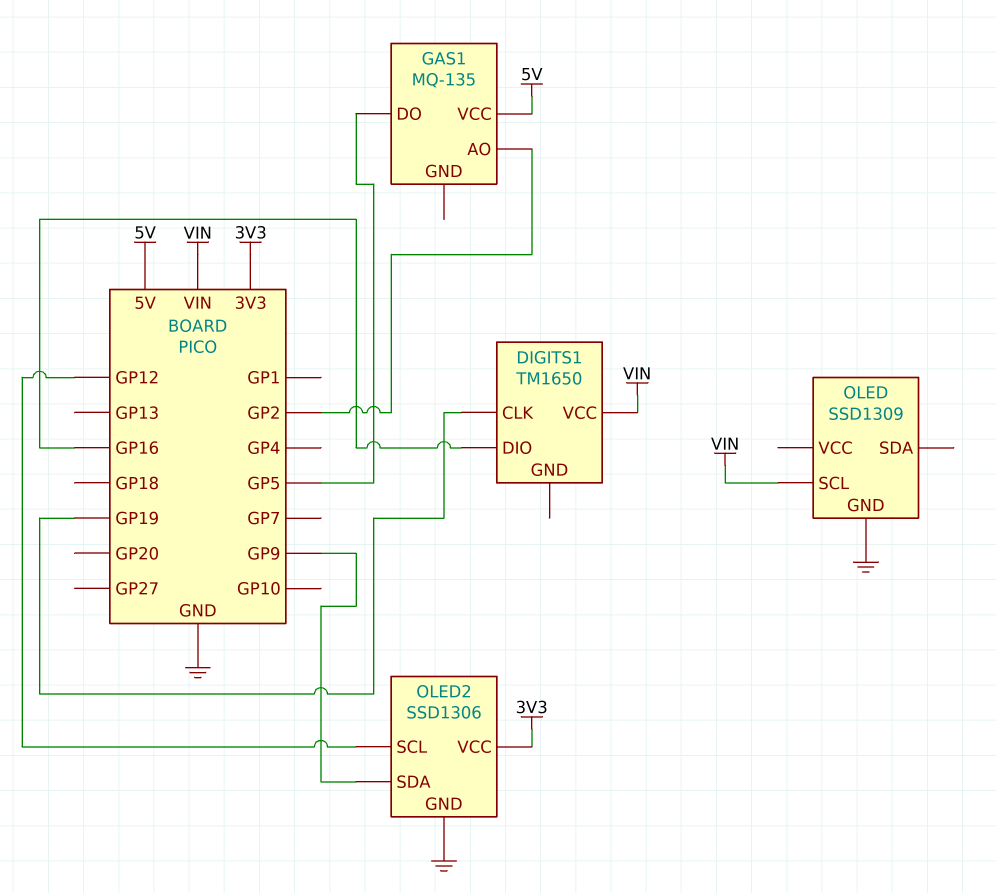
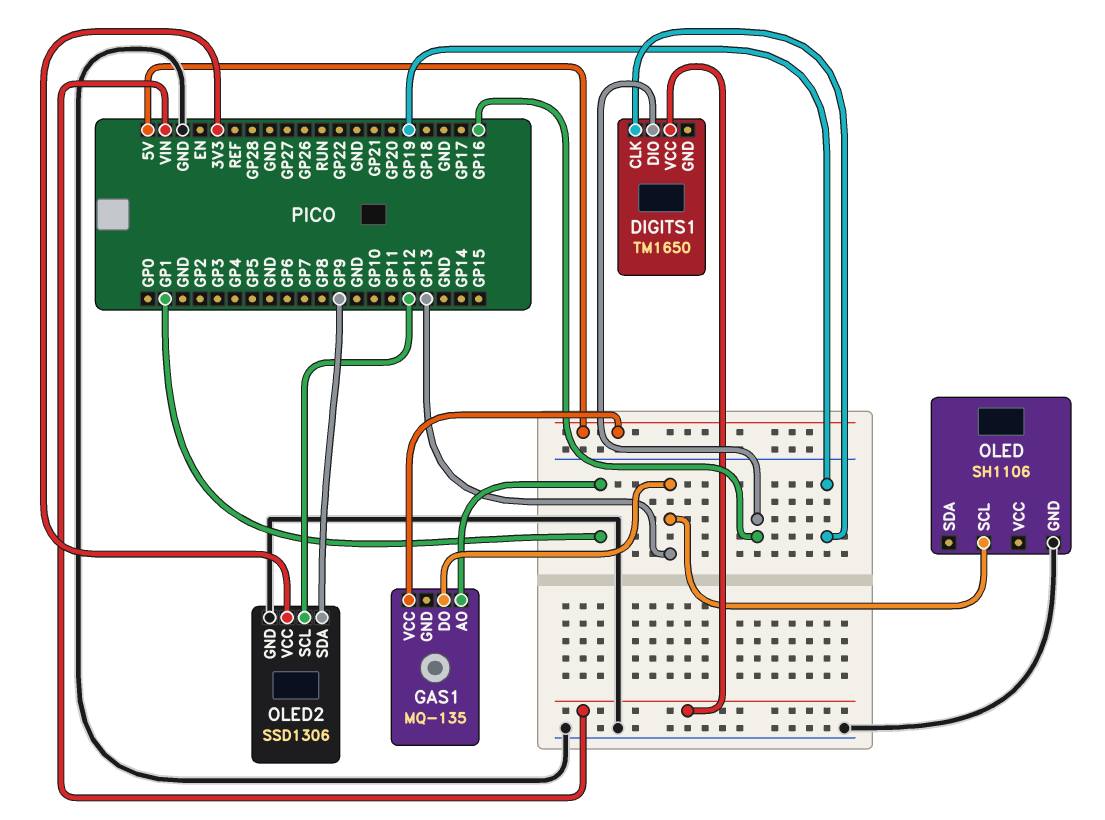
GAS1 pin AO: GP2 -> GP1
GAS1 pin DO: GP5 -> GP13
OLED: SSD1309 -> SH1106
OLED pin SCL: VIN -> GP13

